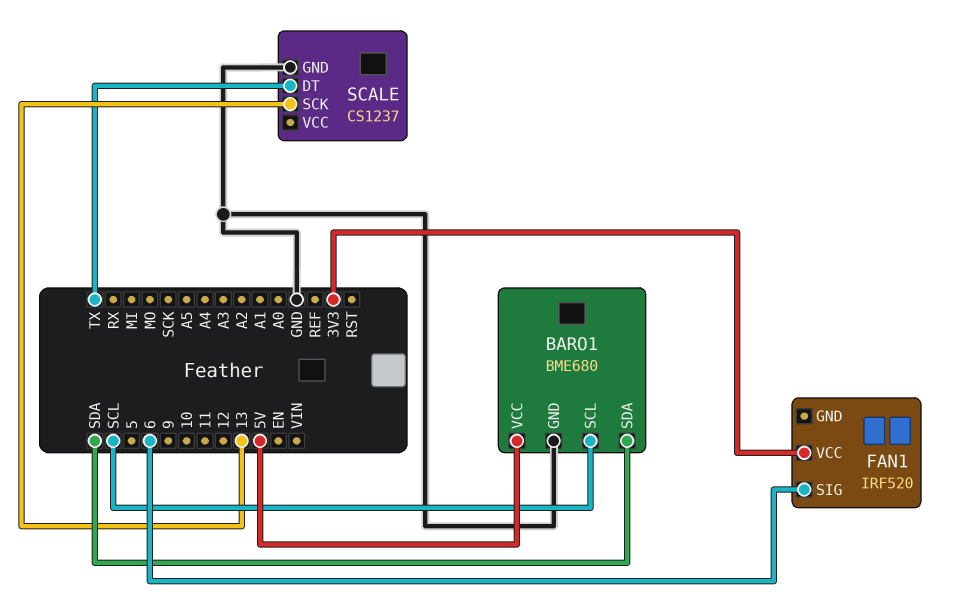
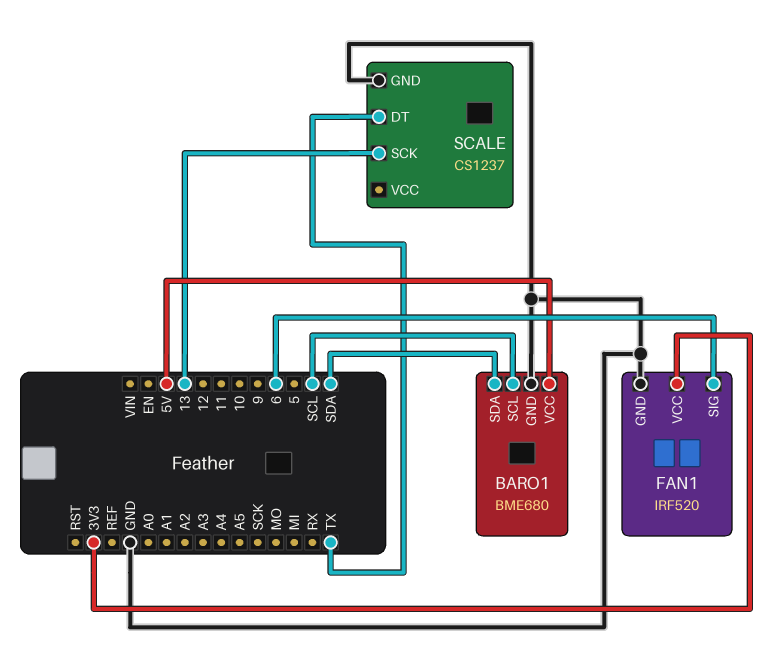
FAN1 pin GND: none -> GND

